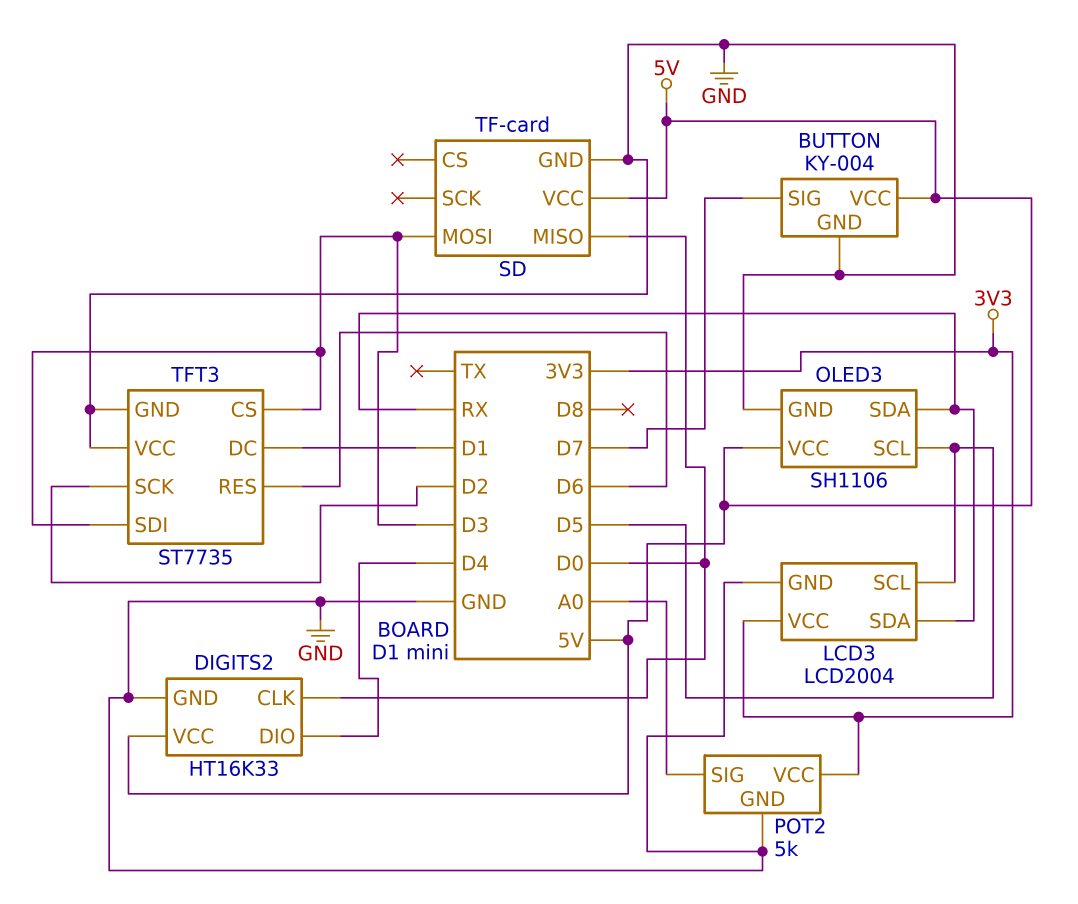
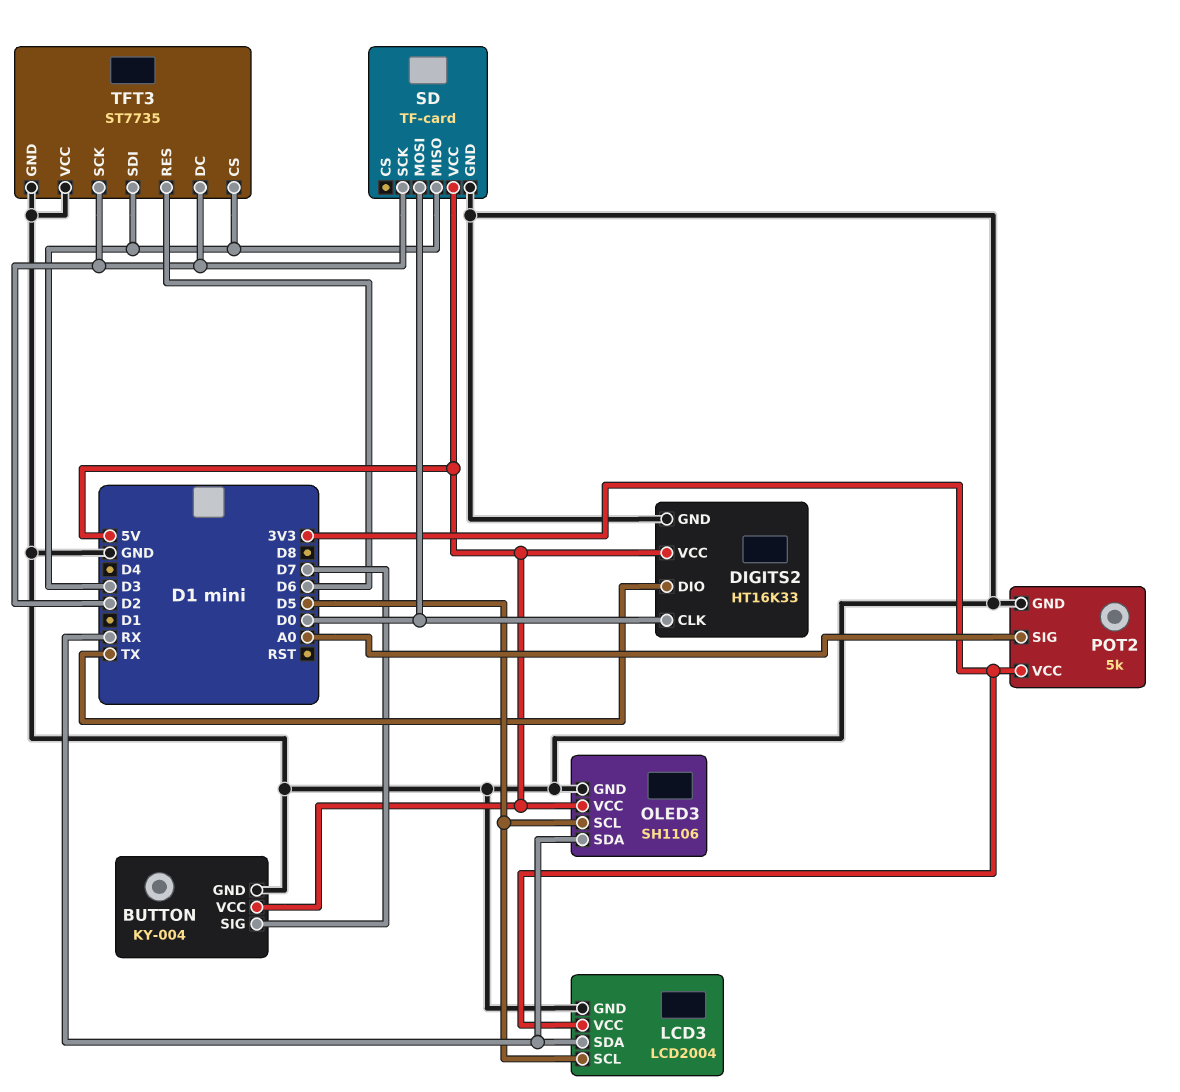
DIGITS2 pin DIO: D4 -> TX
SD pin MISO: D0 -> D3
SD pin MOSI: D3 -> D0
SD pin SCK: none -> D2
TFT3 pin DC: D1 -> D2

